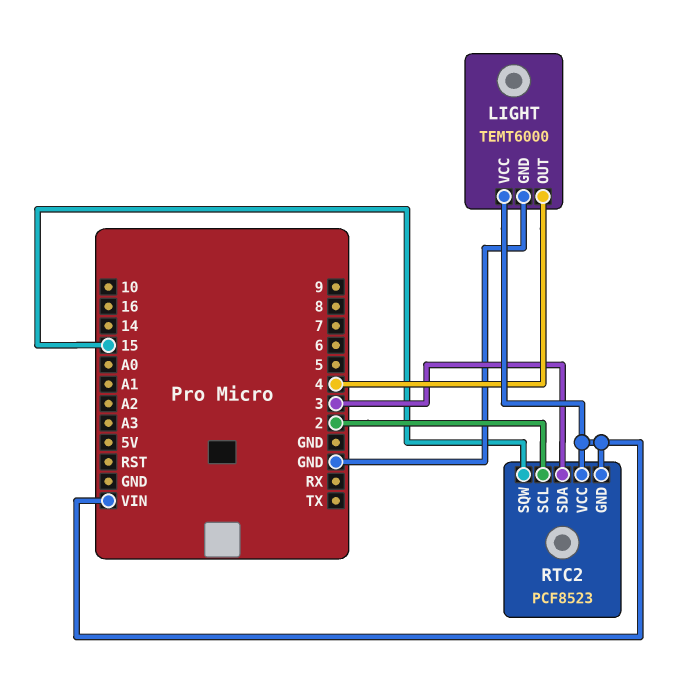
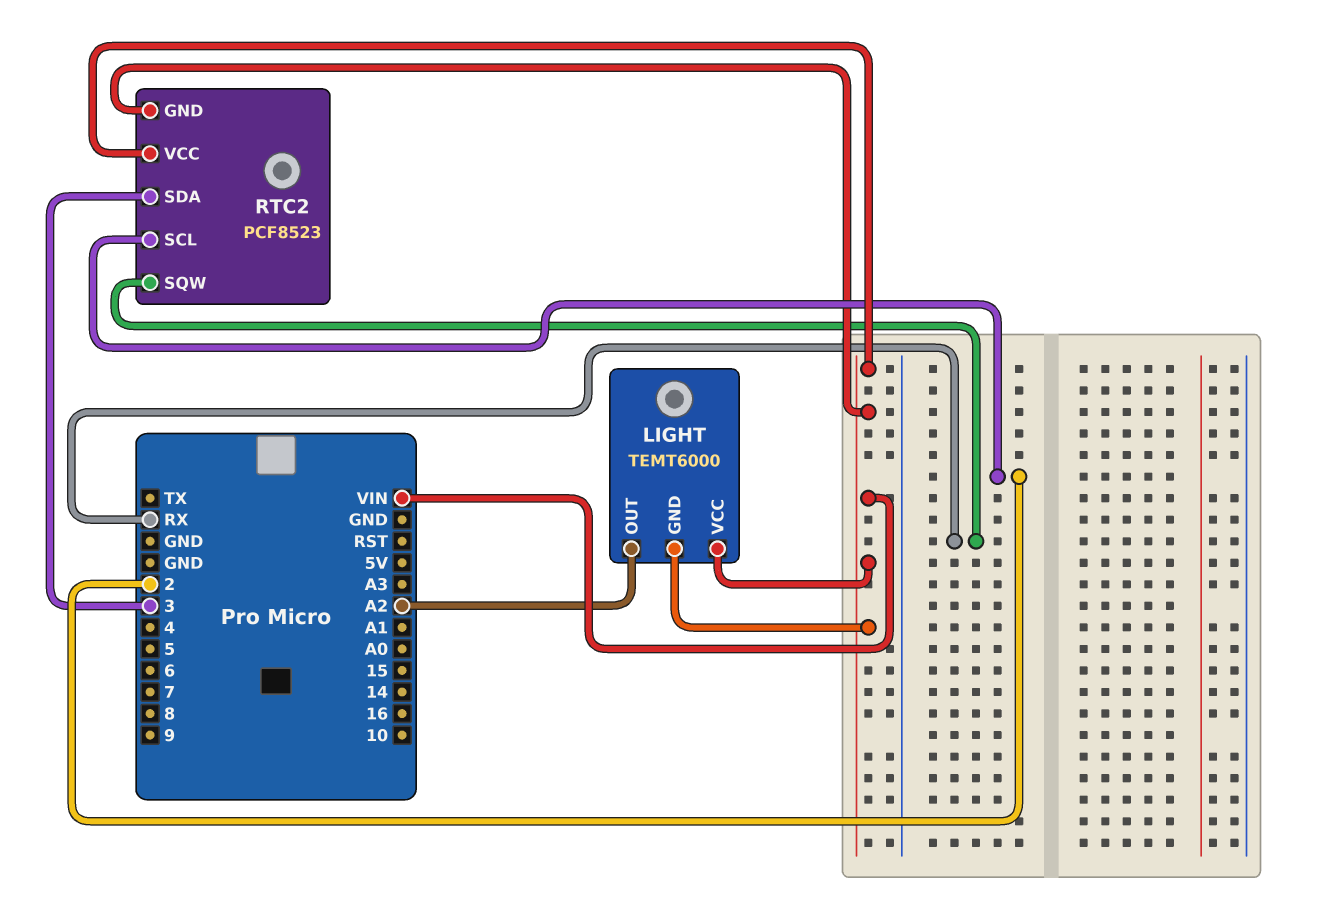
LIGHT pin GND: GND -> VIN
LIGHT pin OUT: 4 -> A2
RTC2 pin SQW: 15 -> RX

